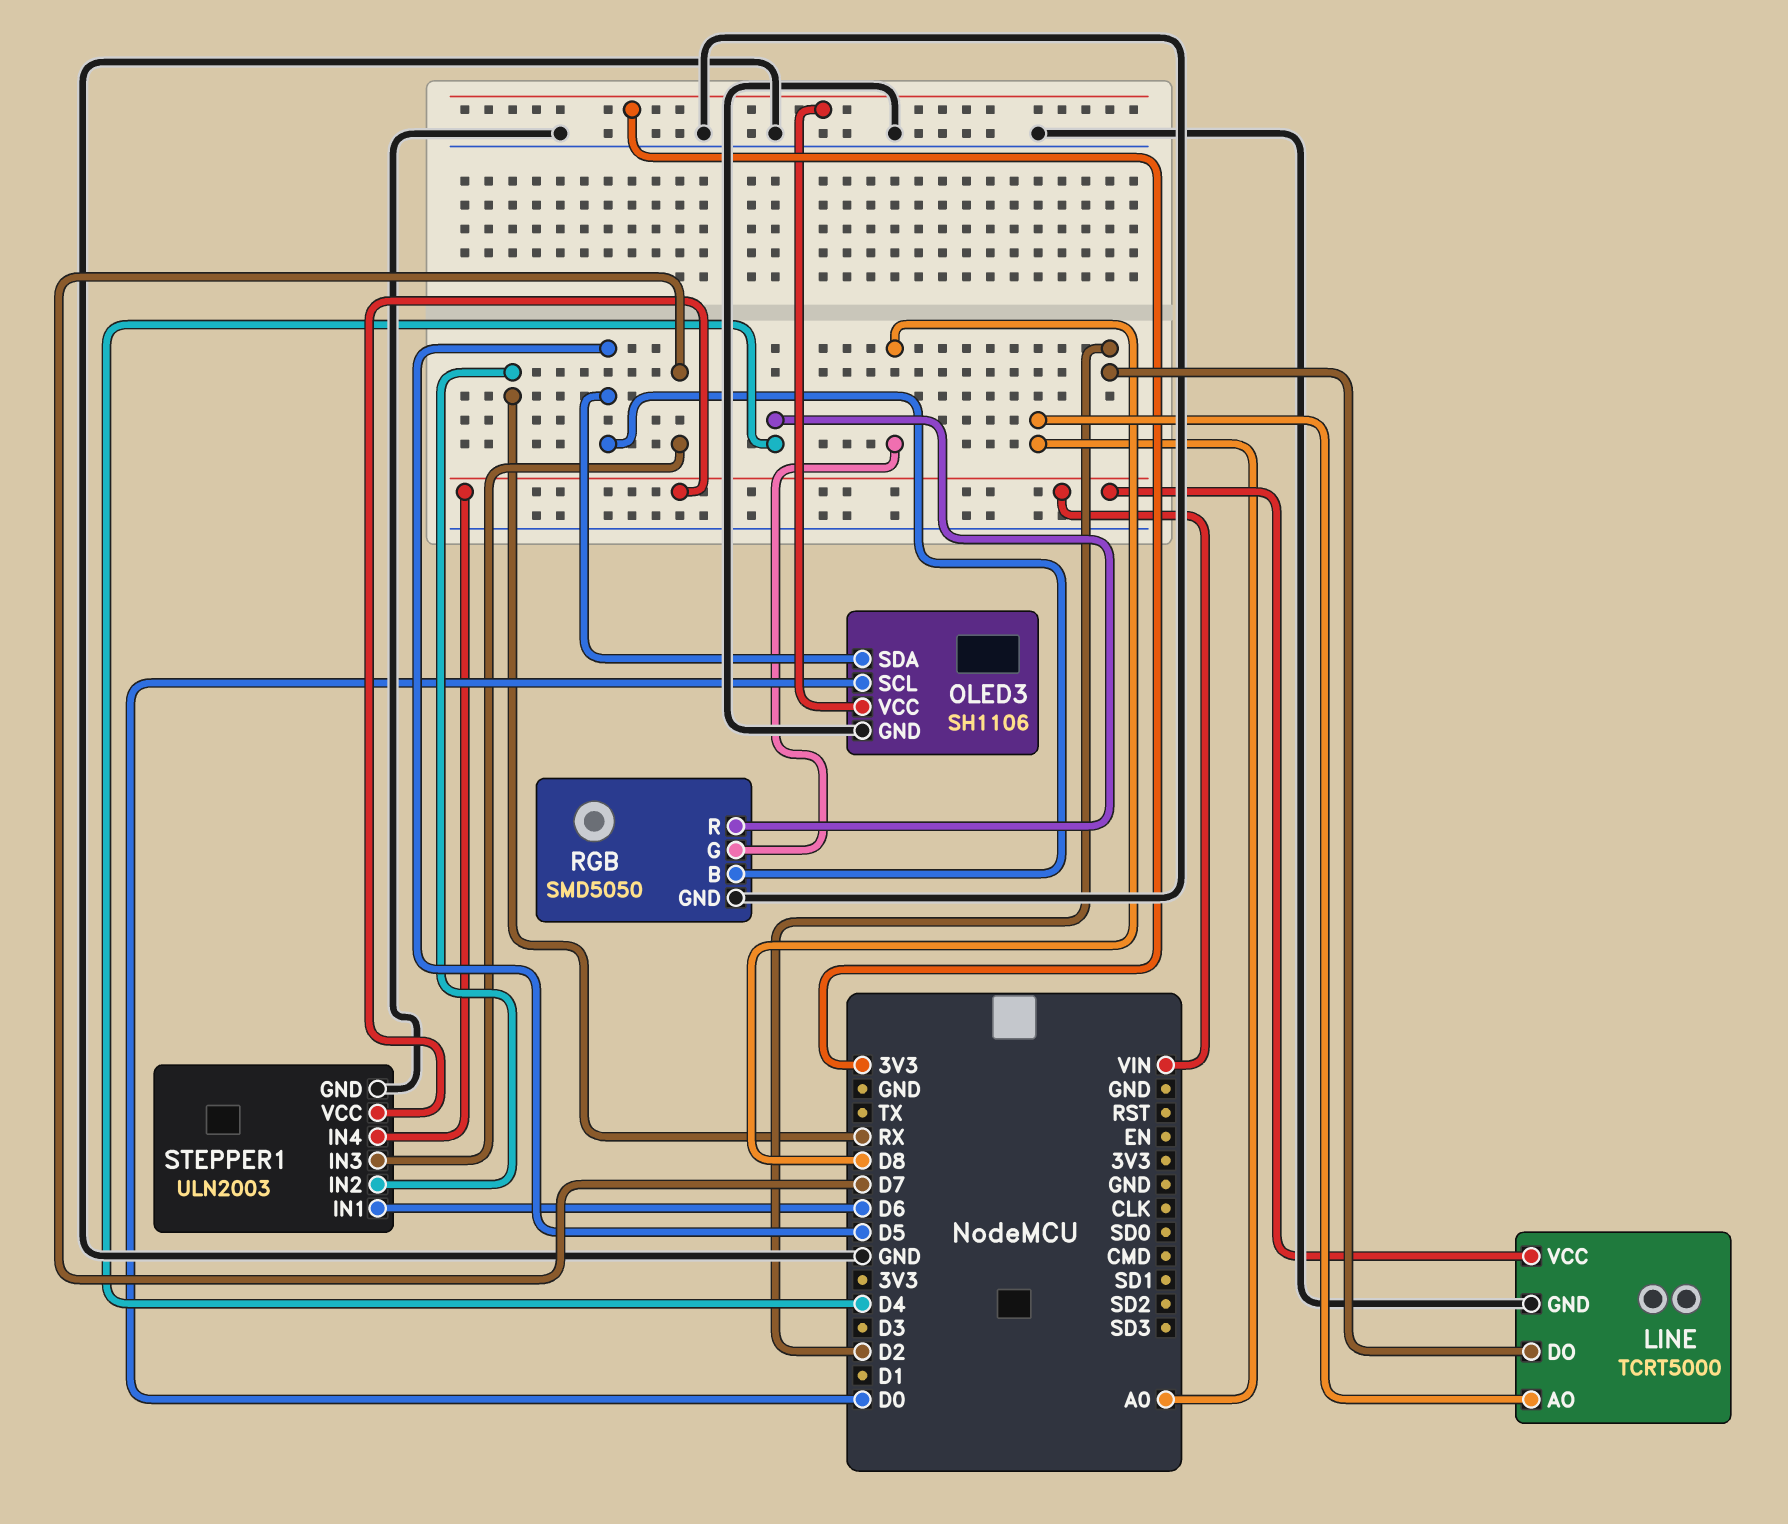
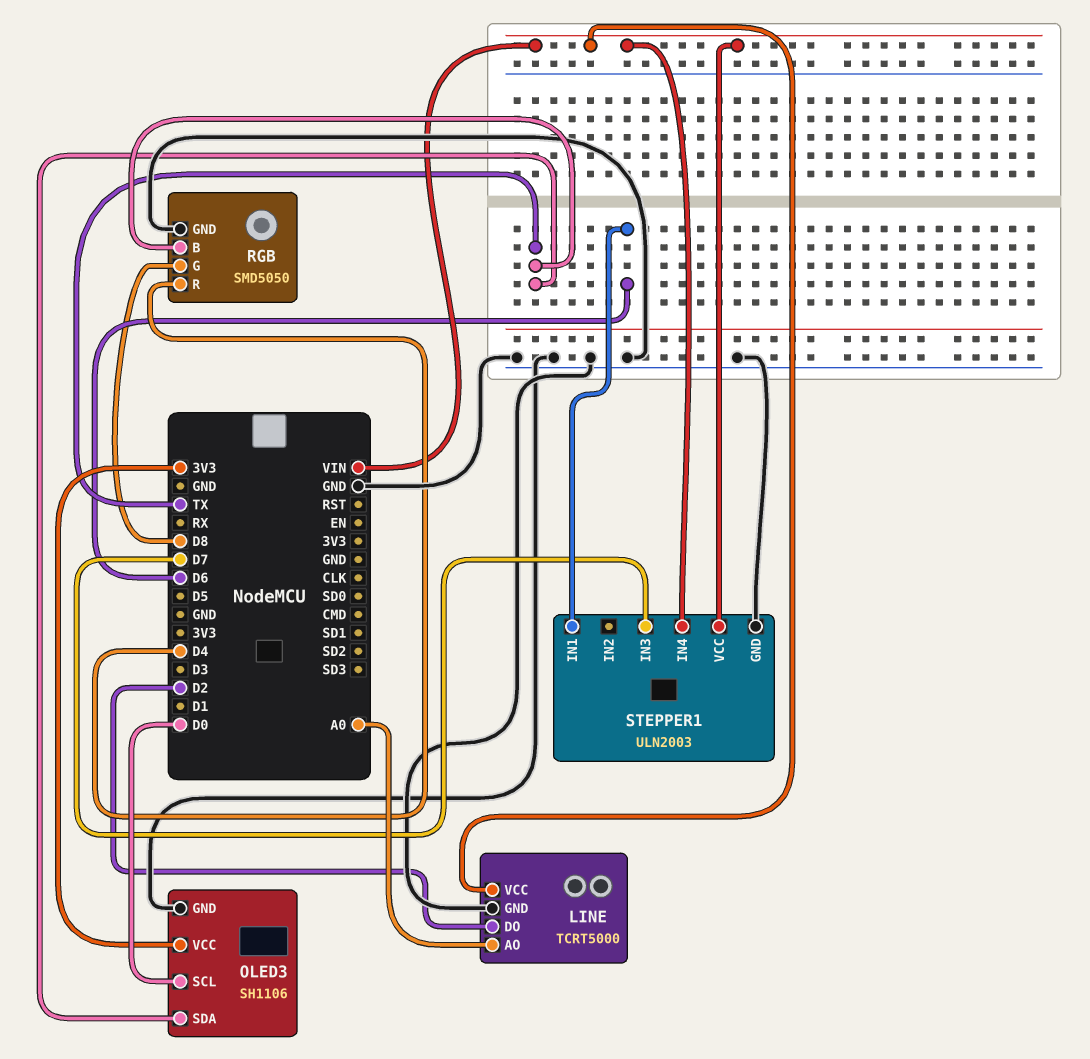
OLED3 pin SDA: D5 -> TX
RGB pin B: D5 -> TX
STEPPER1 pin IN2: RX -> none

